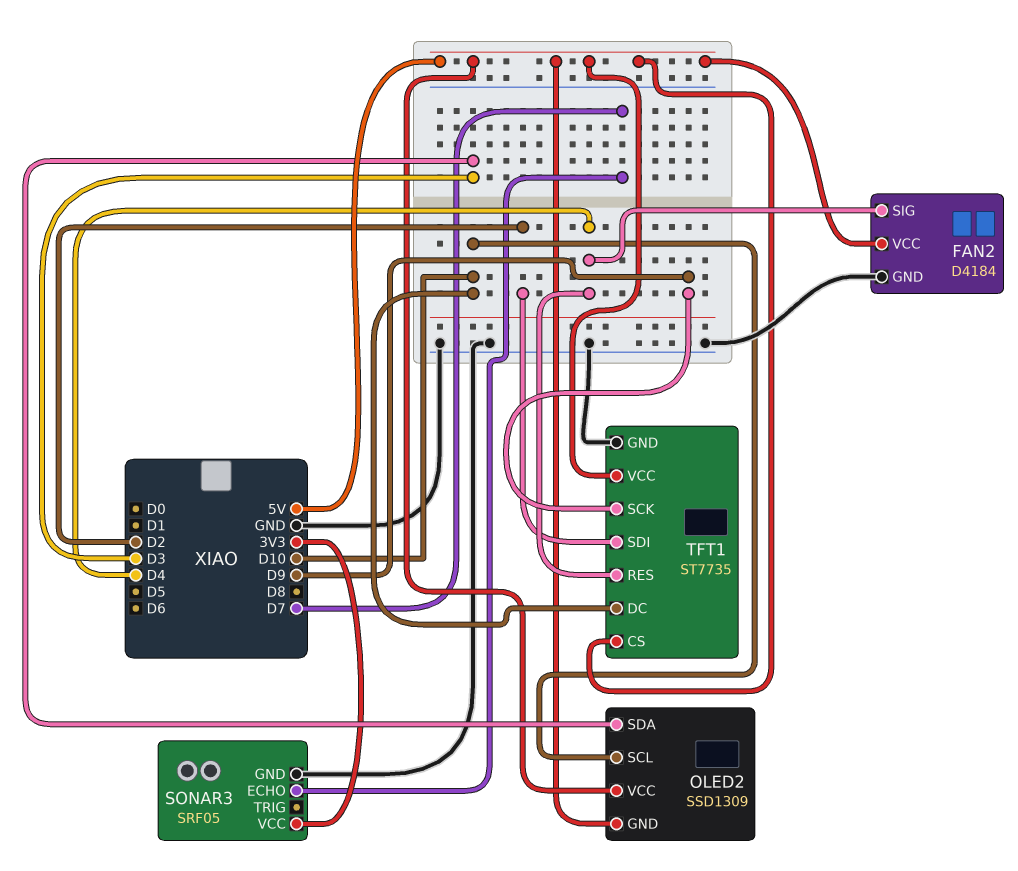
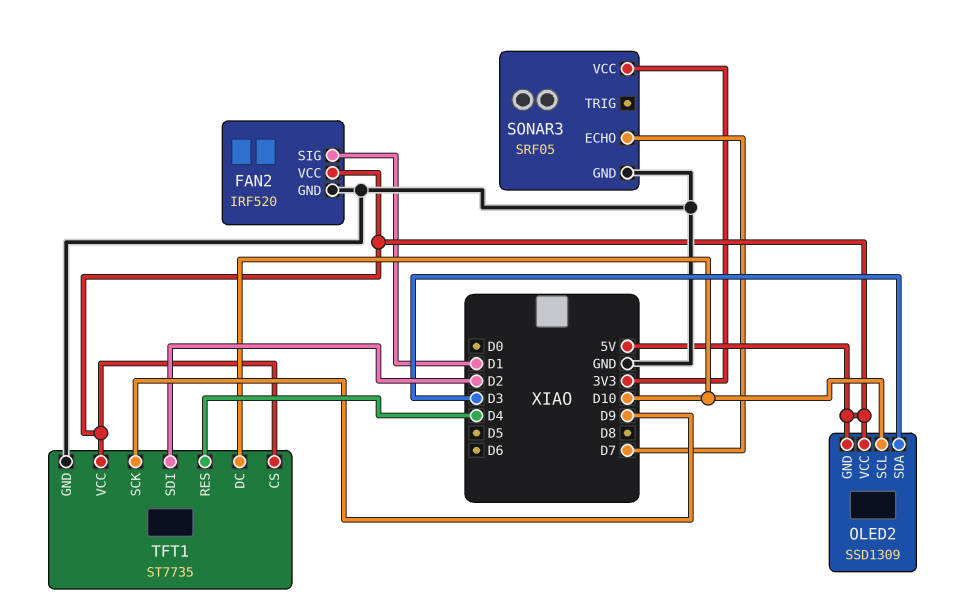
FAN2: D4184 -> IRF520
FAN2 pin SIG: D4 -> D1

